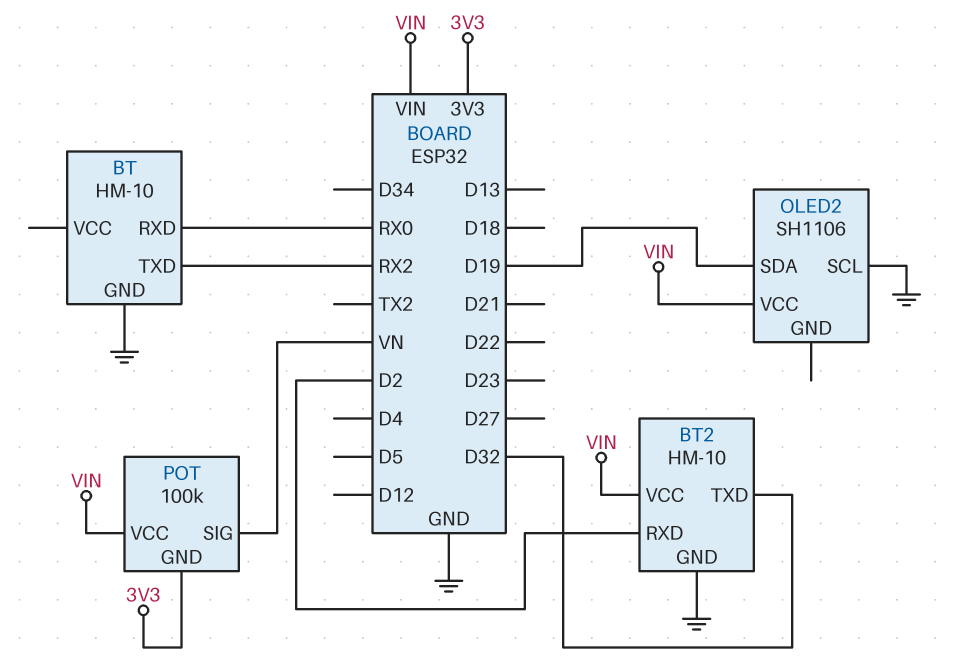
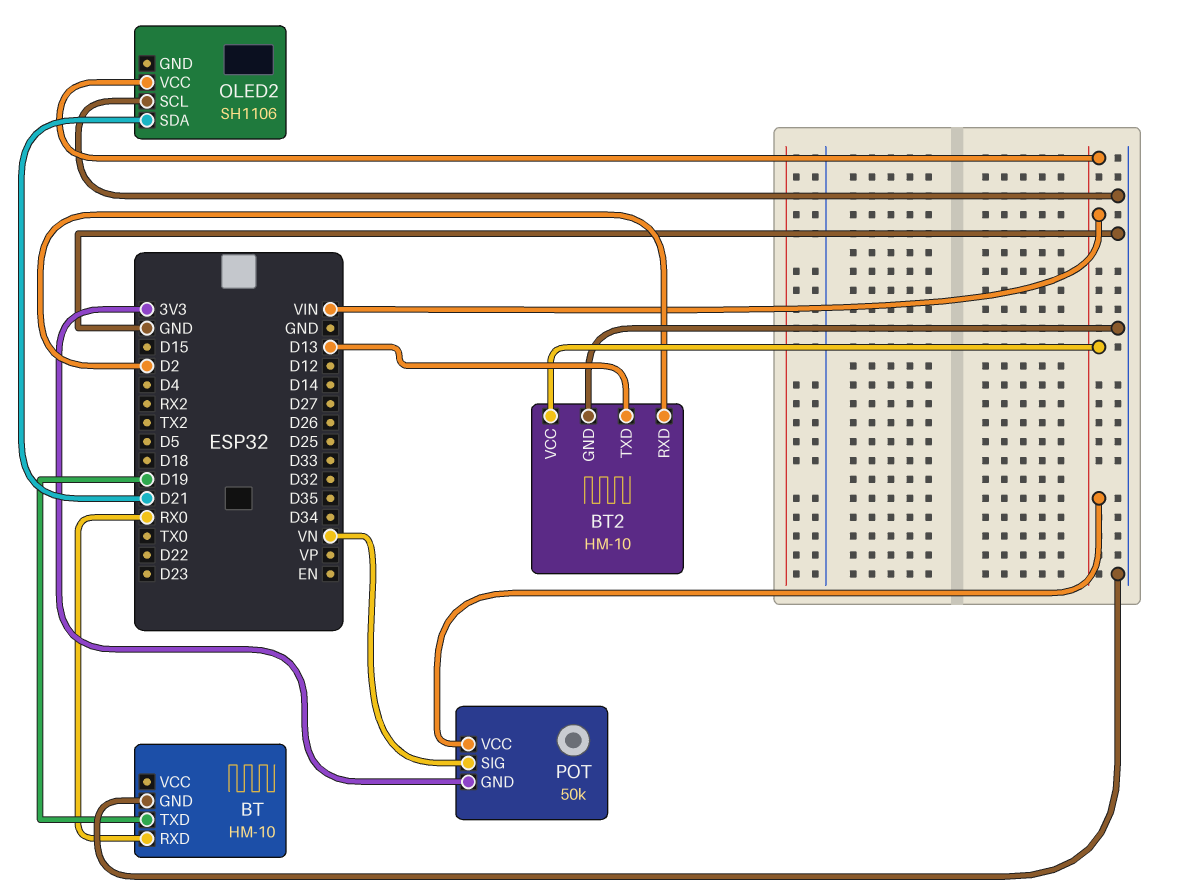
BT pin TXD: RX2 -> D19
BT2 pin TXD: D32 -> D13
OLED2 pin SDA: D19 -> D21
POT: 100k -> 50k

